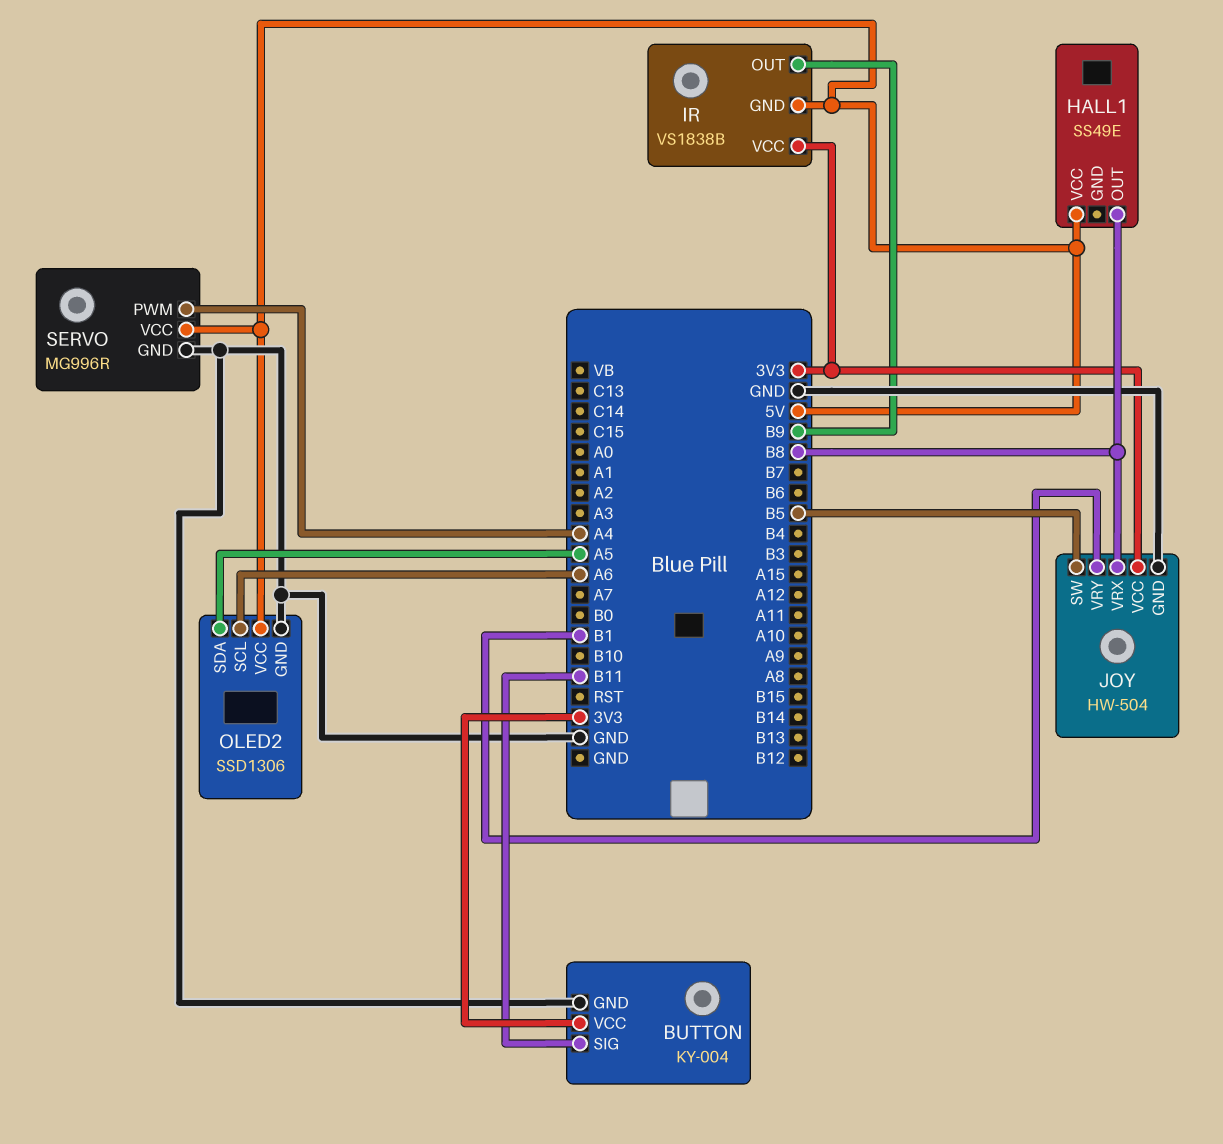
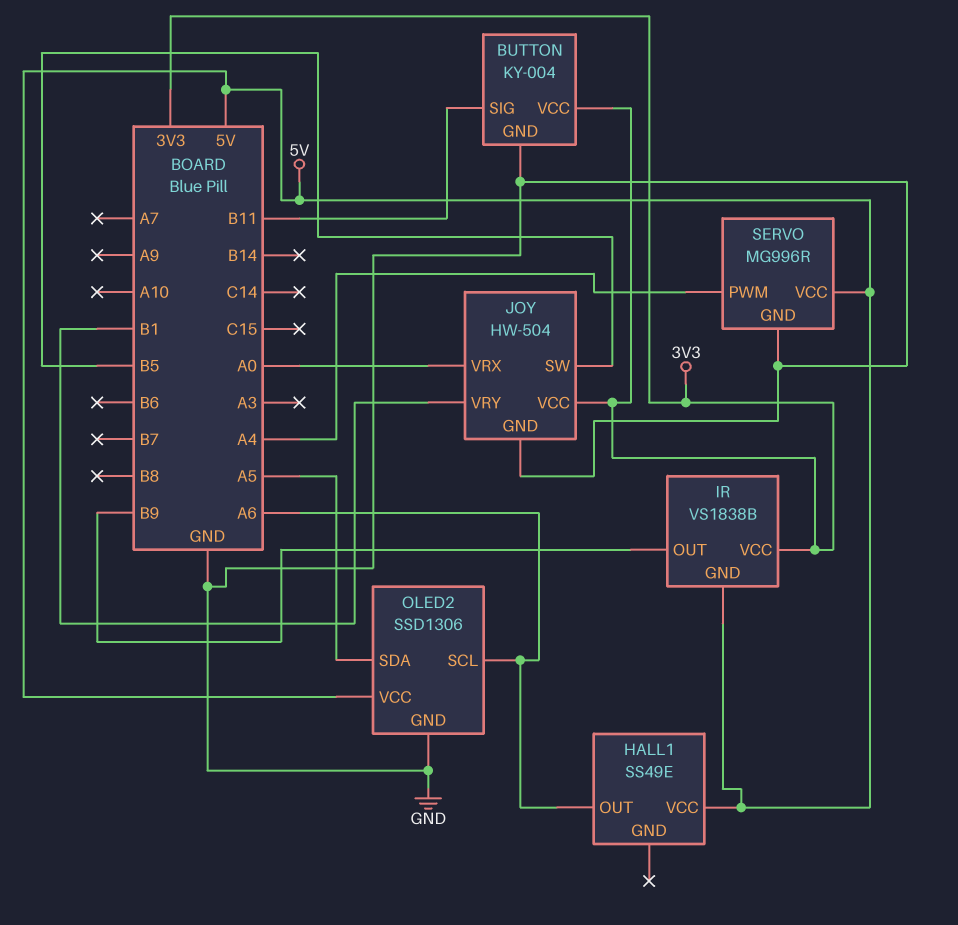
HALL1 pin OUT: B8 -> A6
JOY pin VRX: B8 -> A0

